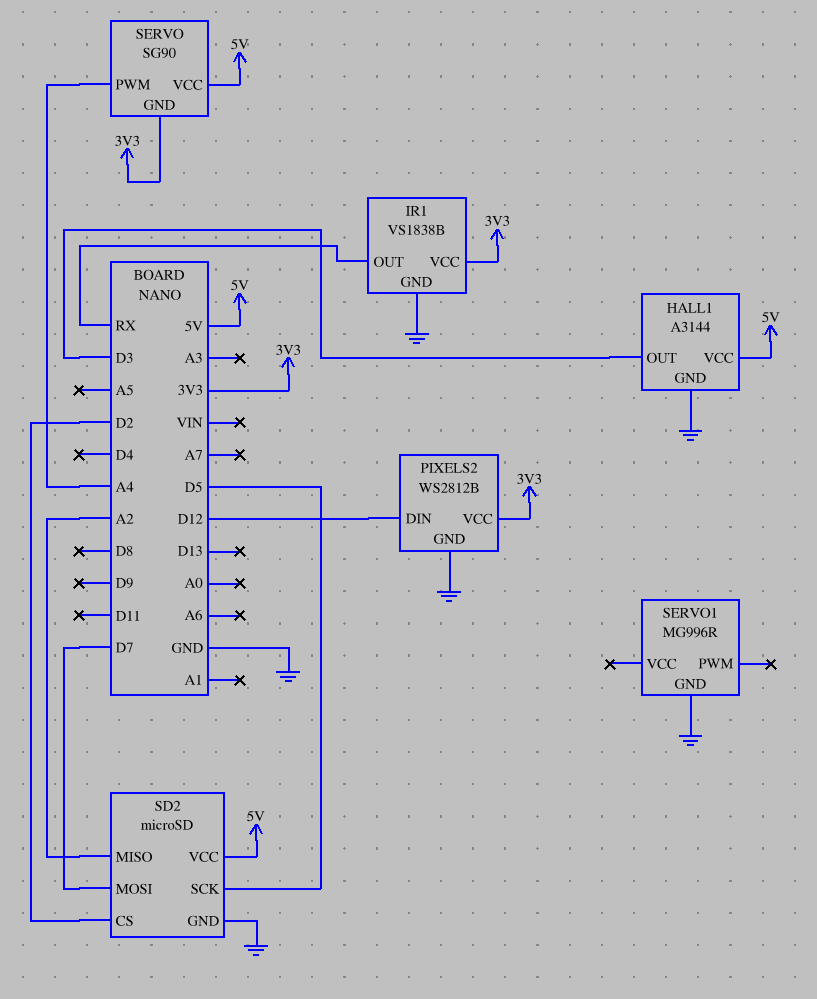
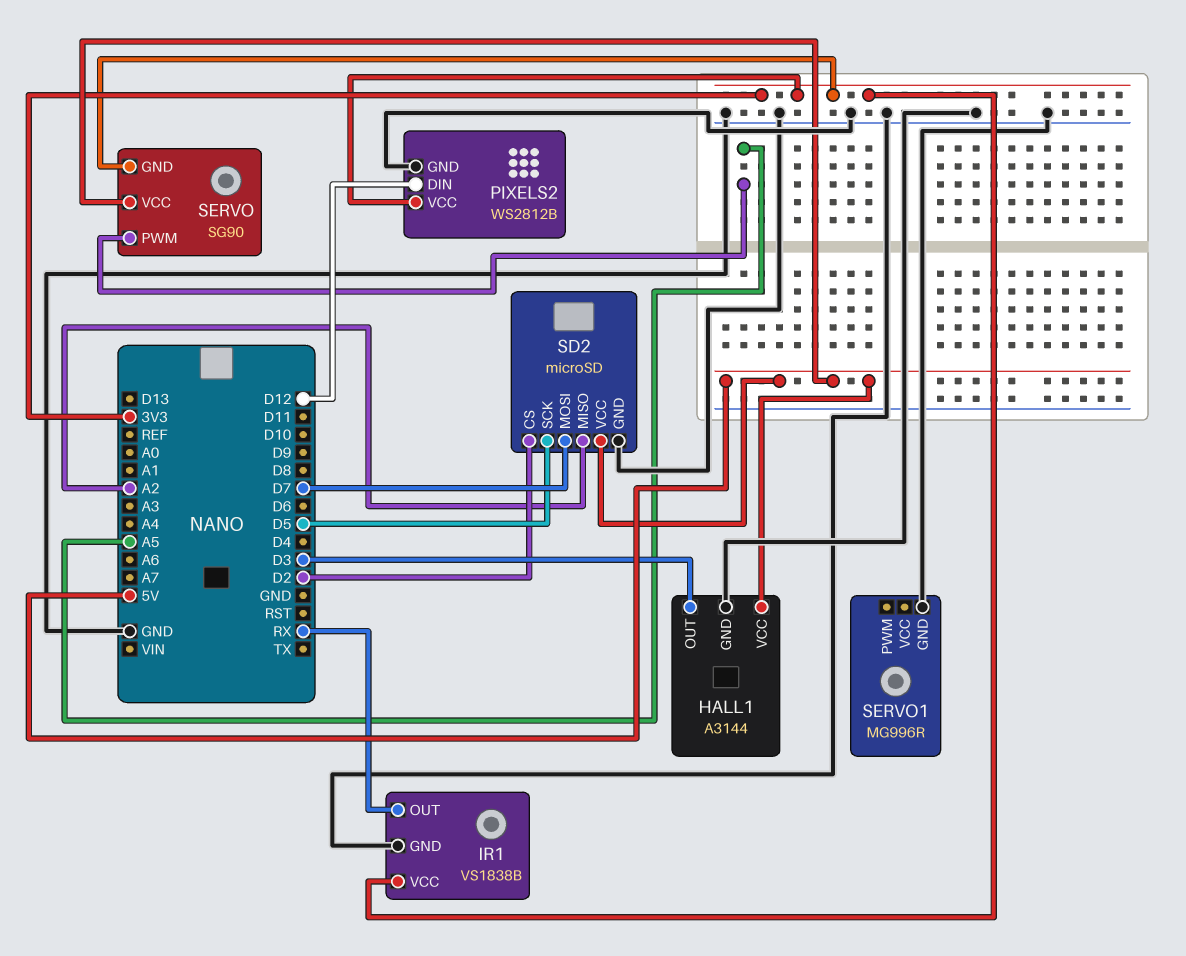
SERVO pin PWM: A4 -> A5

